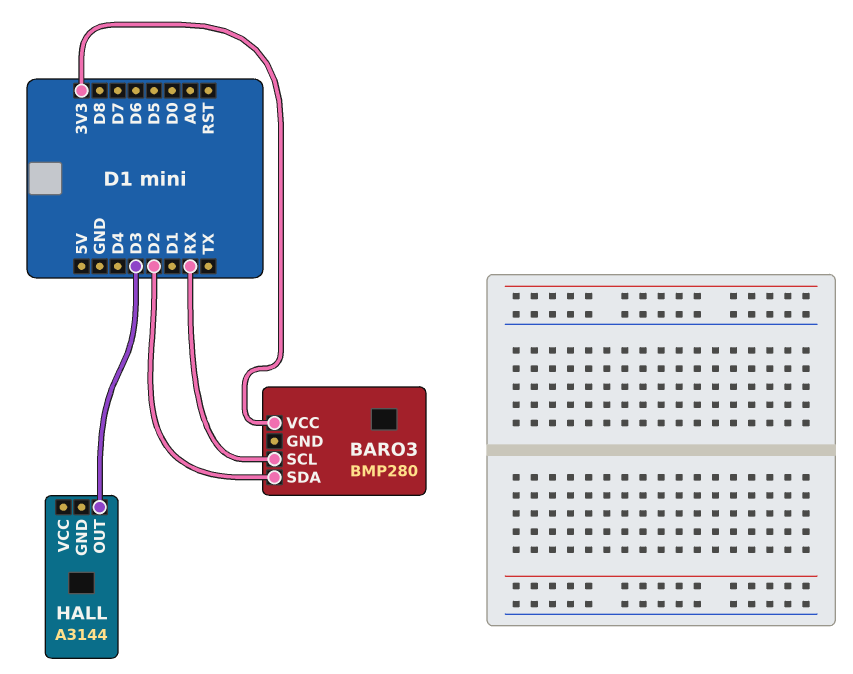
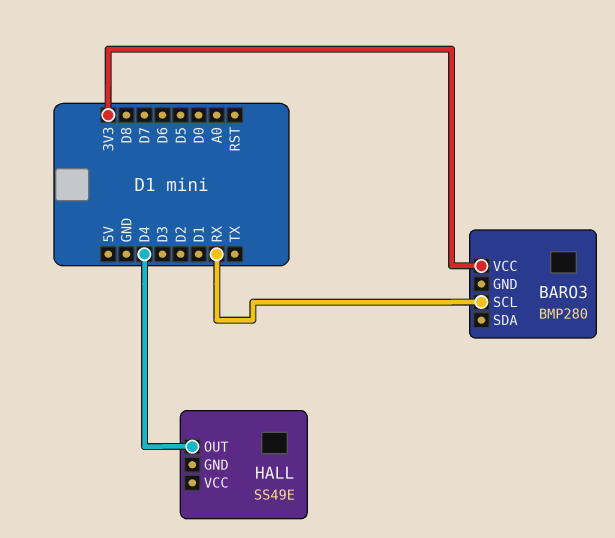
BARO3 pin SDA: D2 -> none
HALL: A3144 -> SS49E
HALL pin OUT: D3 -> D4

